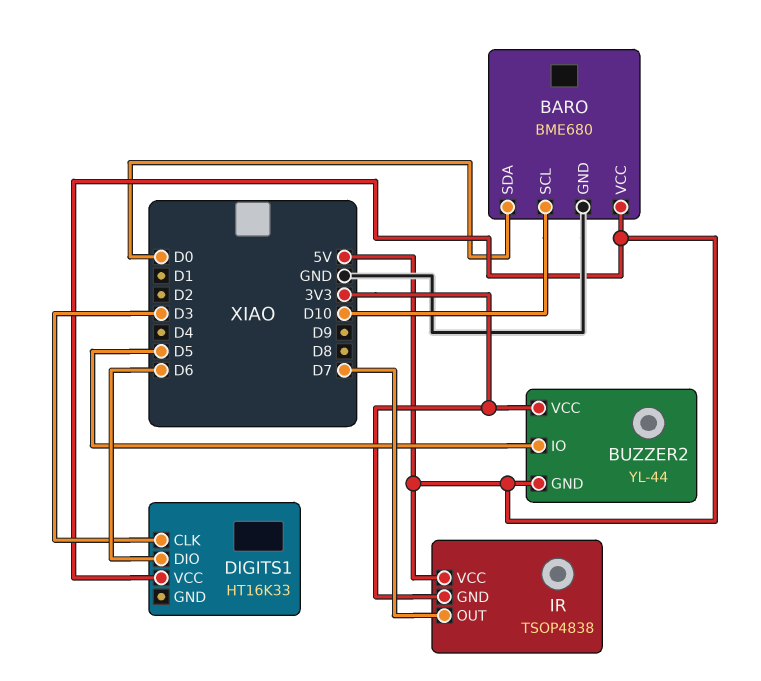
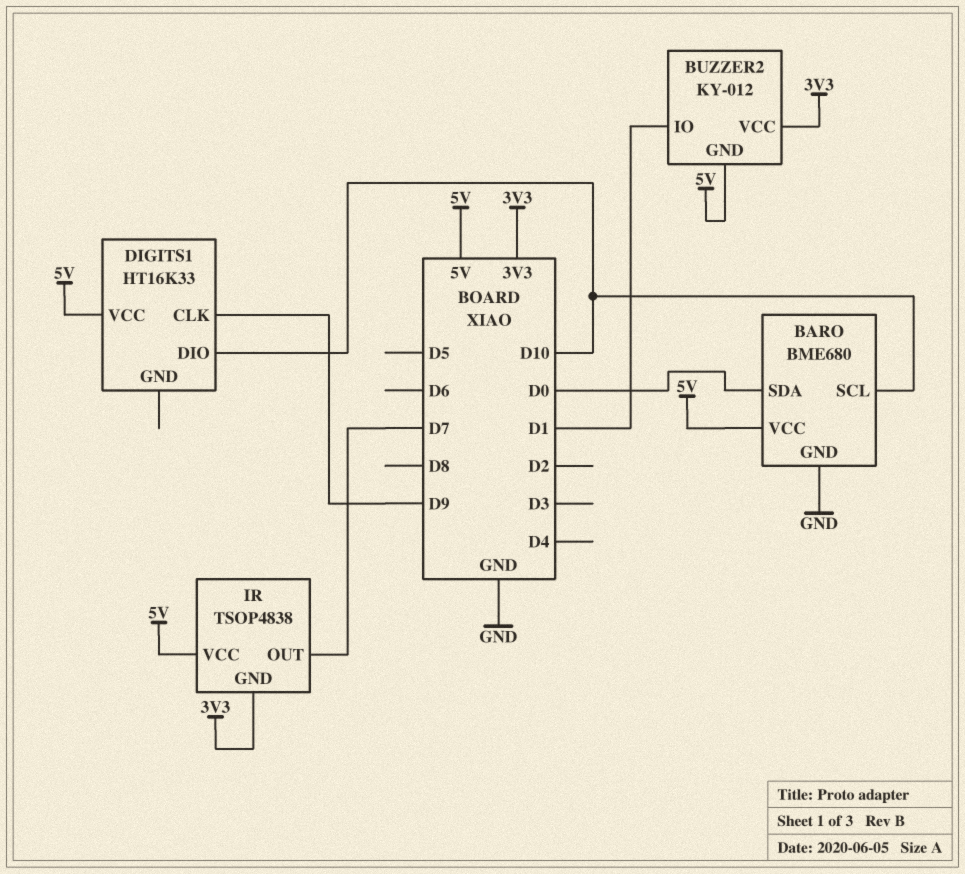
BUZZER2: YL-44 -> KY-012
BUZZER2 pin IO: D5 -> D1
DIGITS1 pin CLK: D3 -> D9
DIGITS1 pin DIO: D6 -> D10

